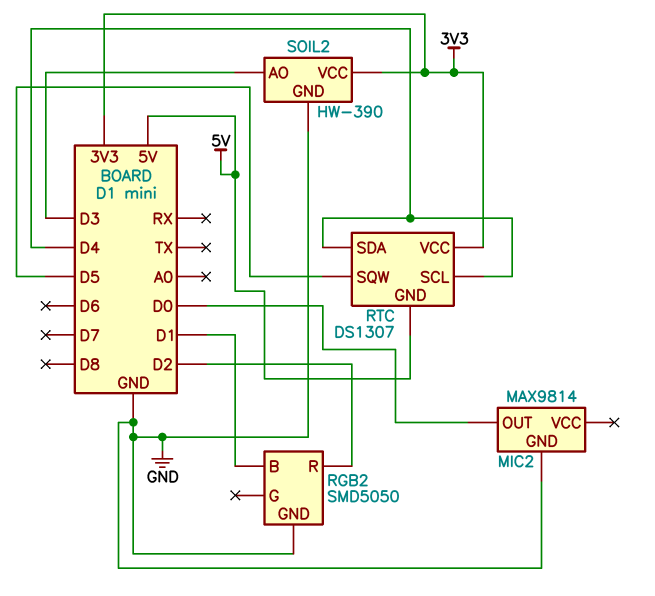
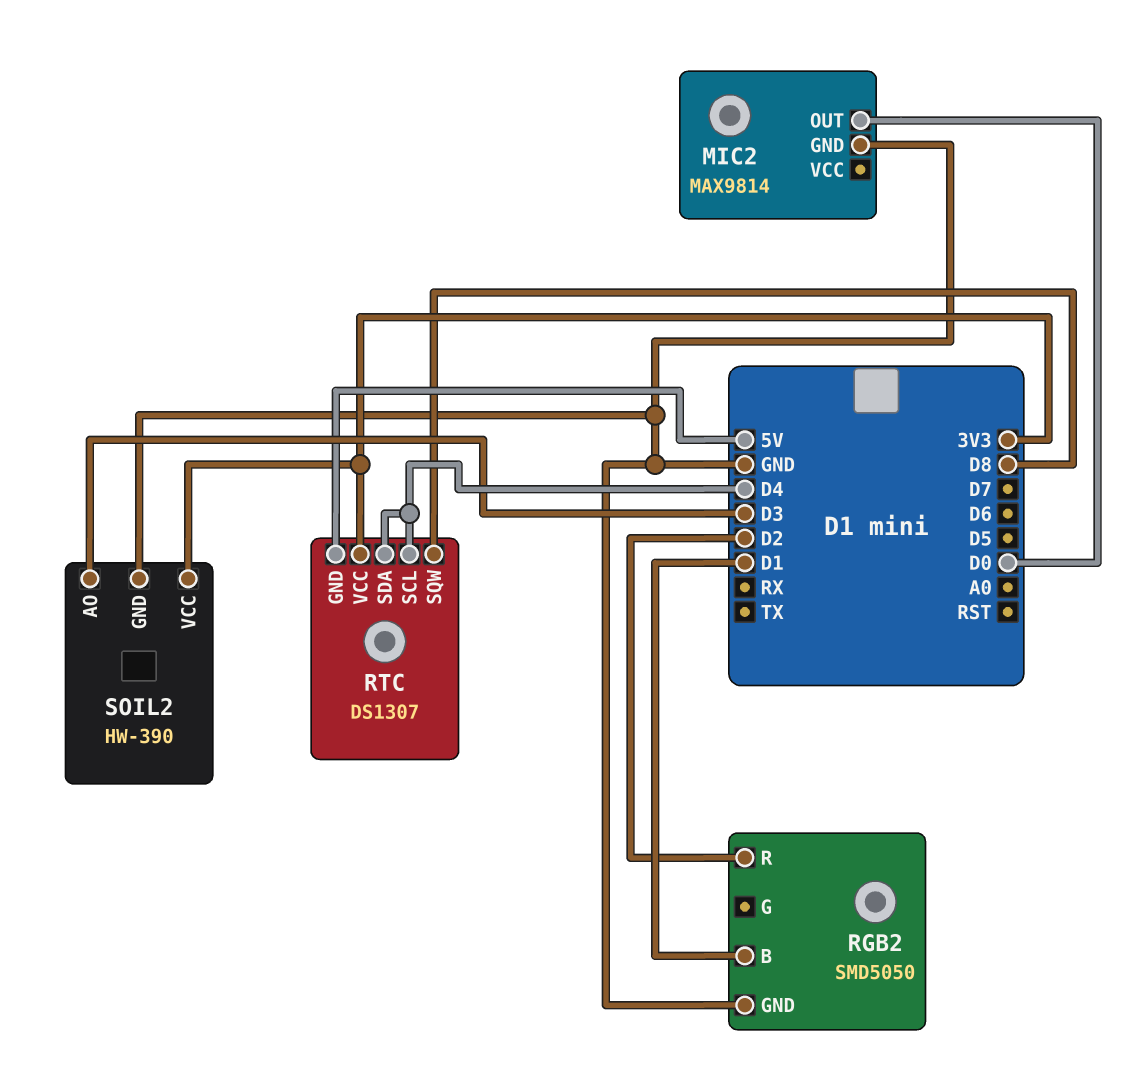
RTC pin SQW: D5 -> D8

